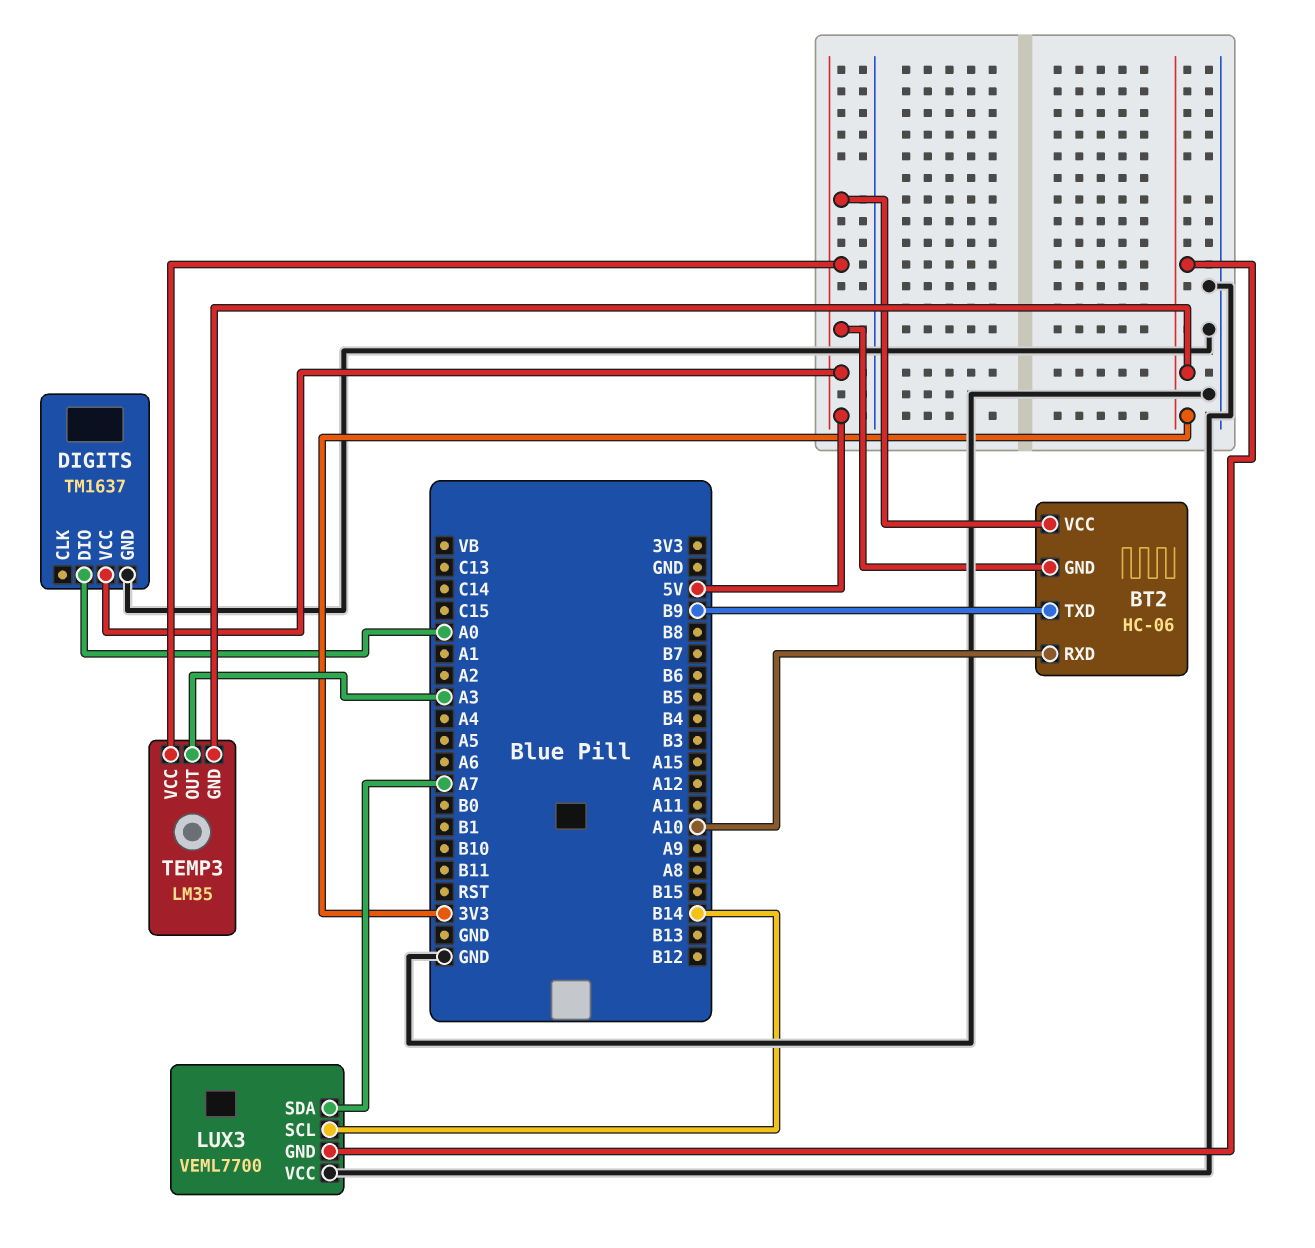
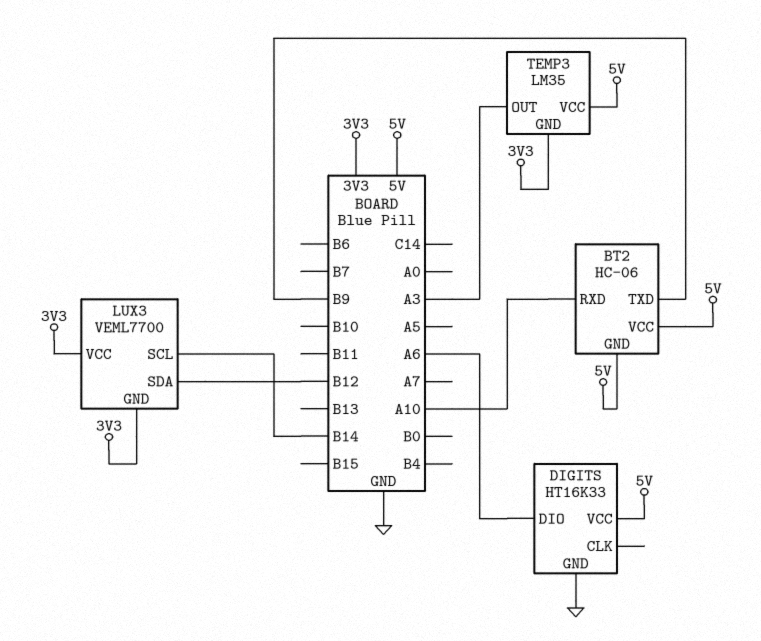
DIGITS: TM1637 -> HT16K33
DIGITS pin DIO: A0 -> A6
LUX3 pin SDA: A7 -> B12
LUX3 pin VCC: GND -> 3V3

